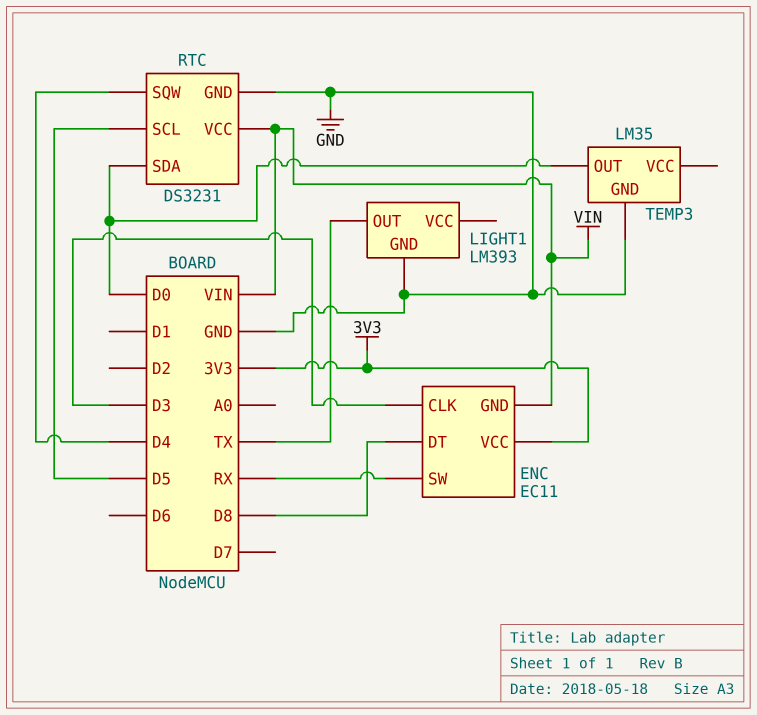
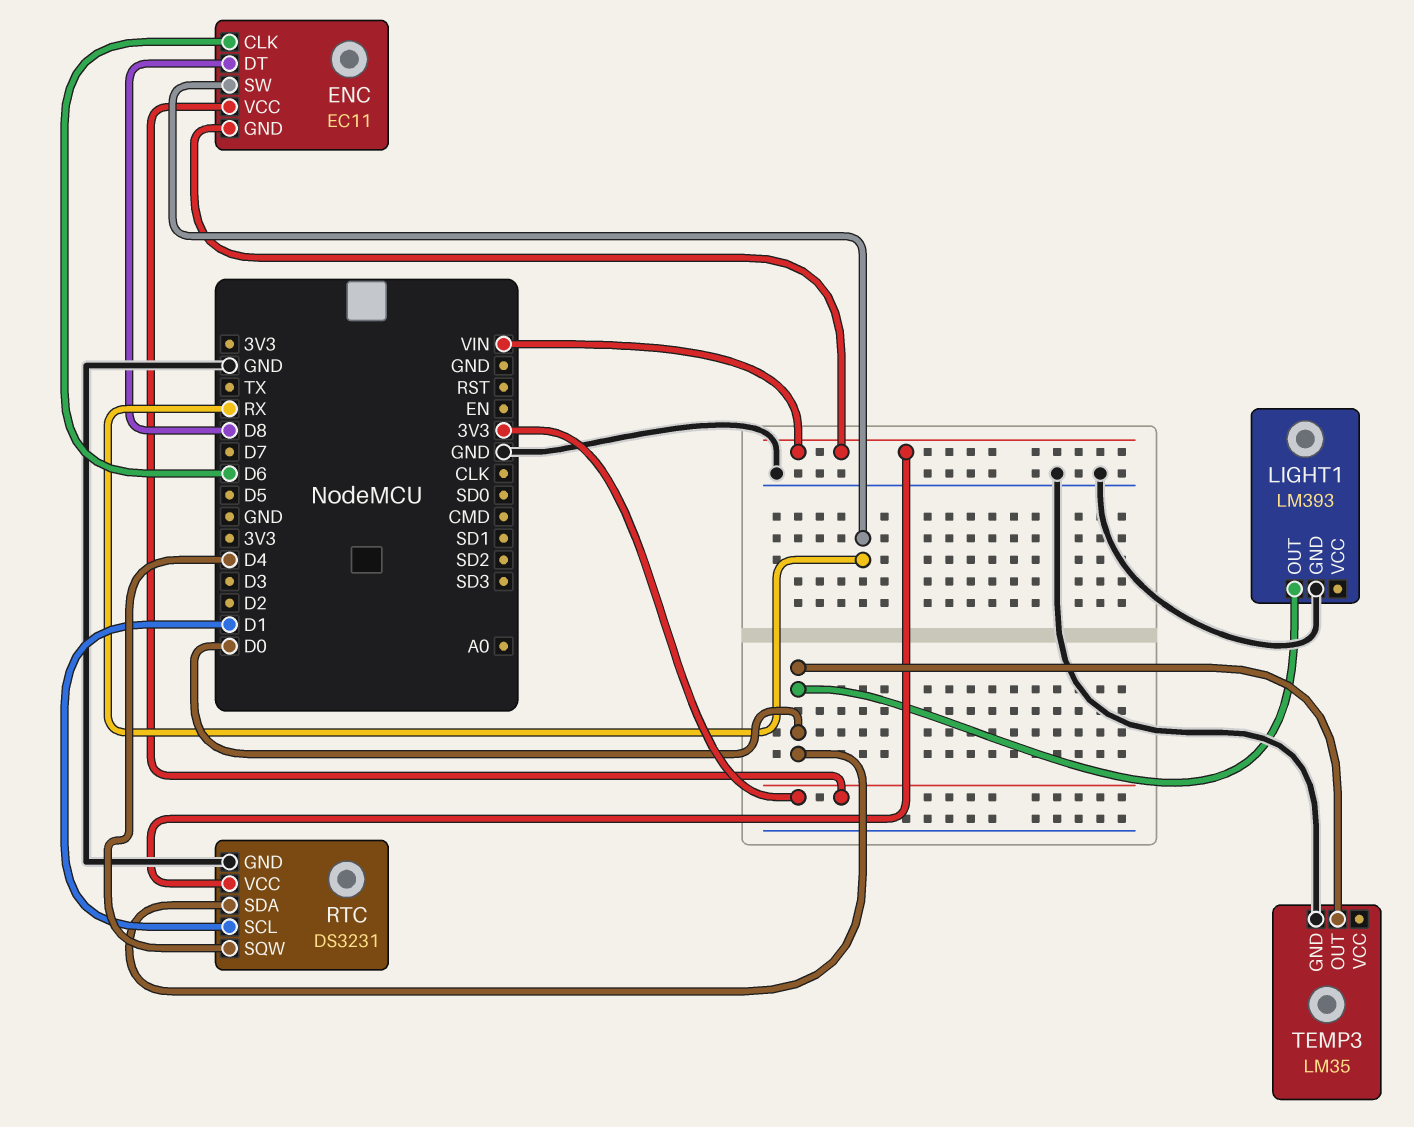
ENC pin CLK: D3 -> D6
LIGHT1 pin OUT: TX -> D0
RTC pin SCL: D5 -> D1

